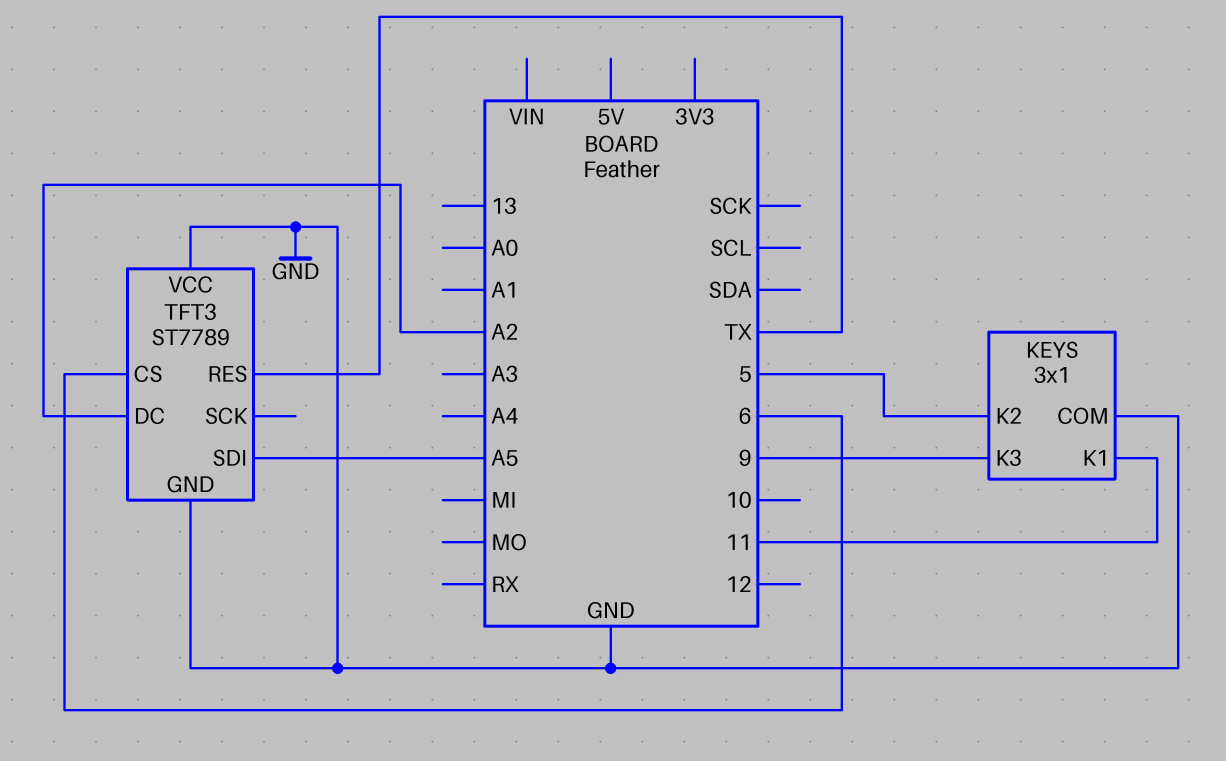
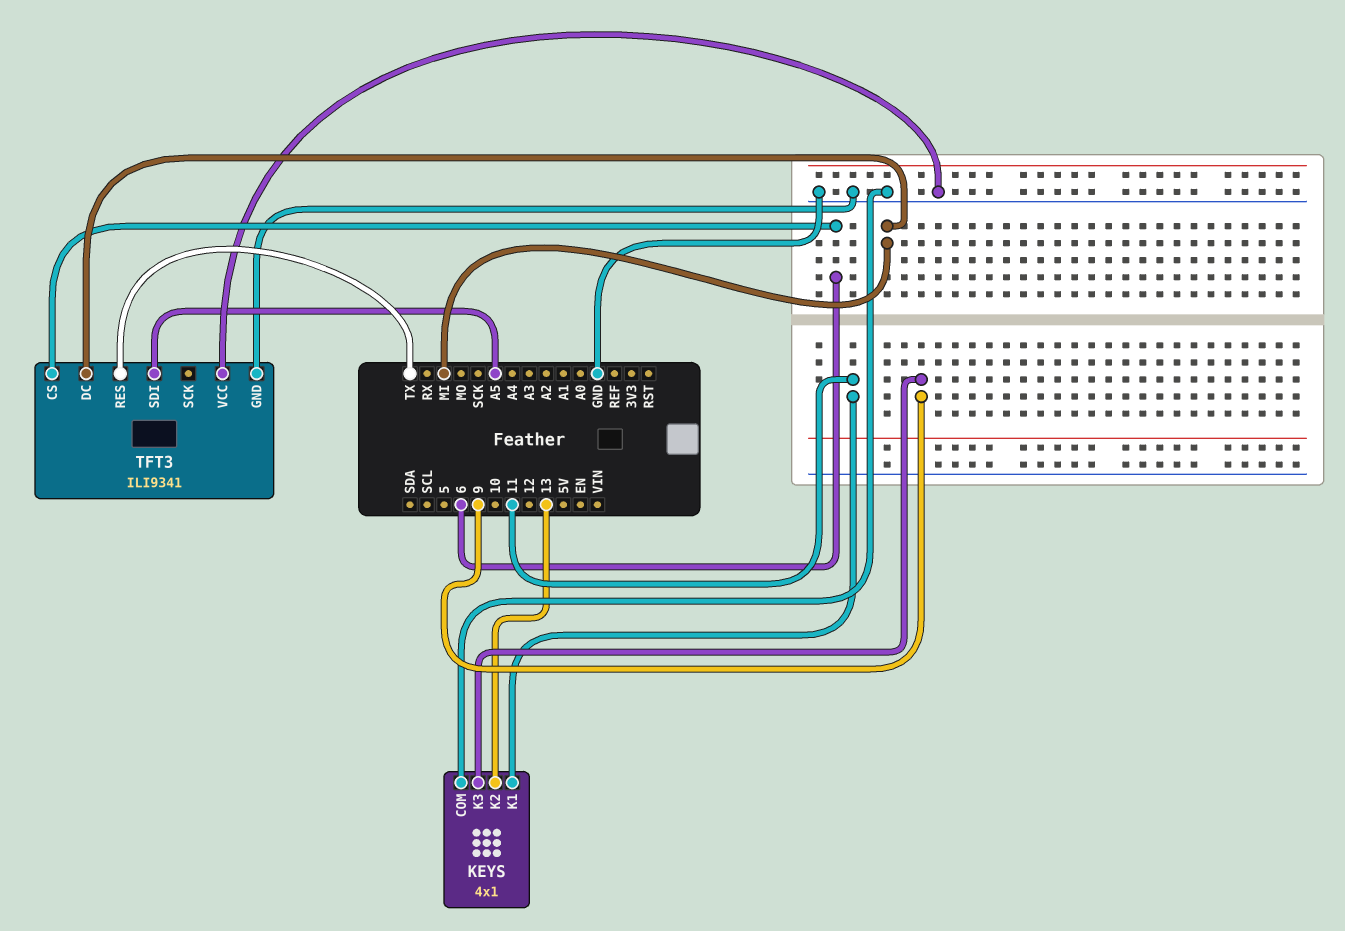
KEYS: 3x1 -> 4x1
KEYS pin K2: 5 -> 13
TFT3: ST7789 -> ILI9341
TFT3 pin DC: A2 -> MI

